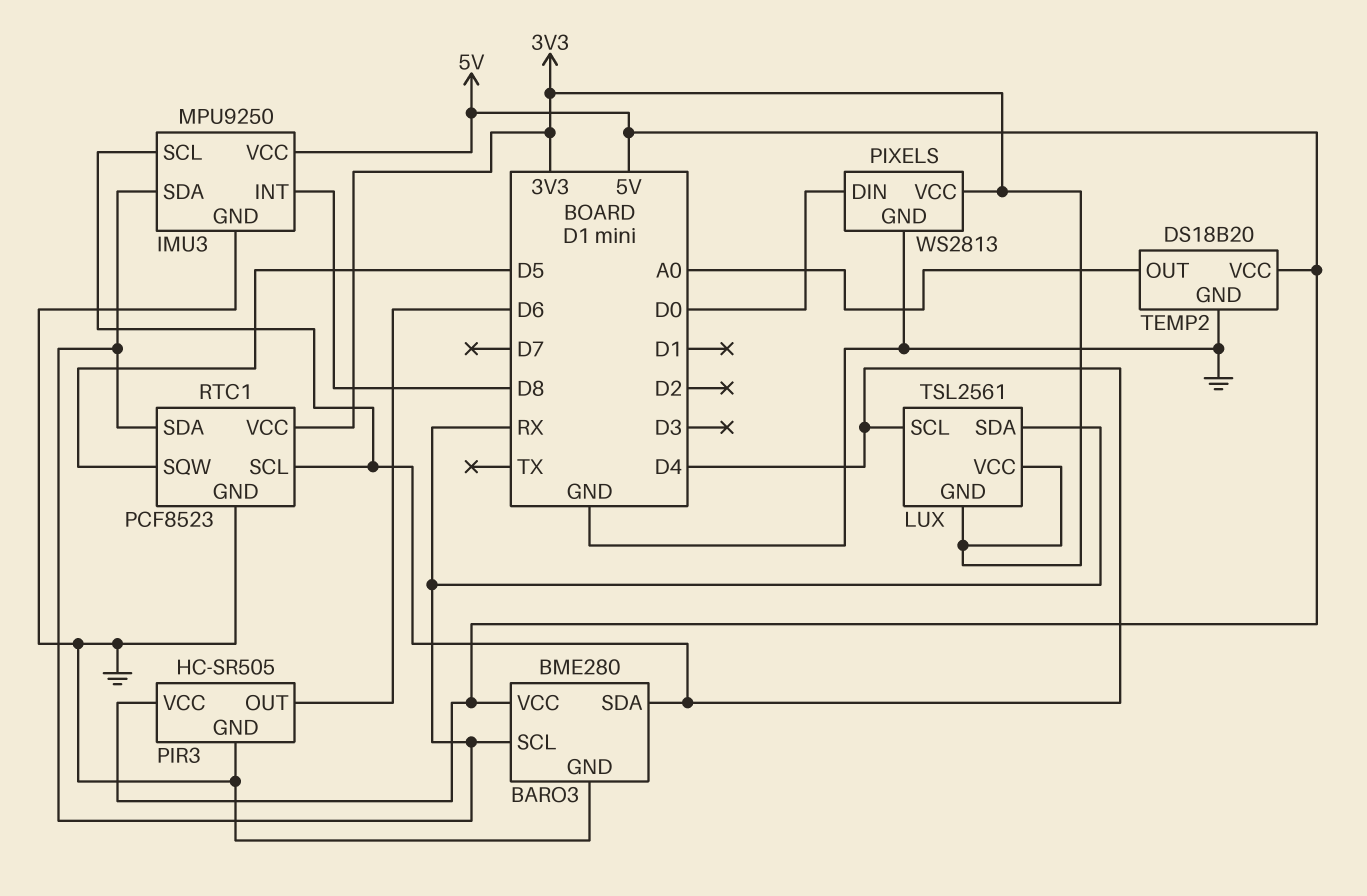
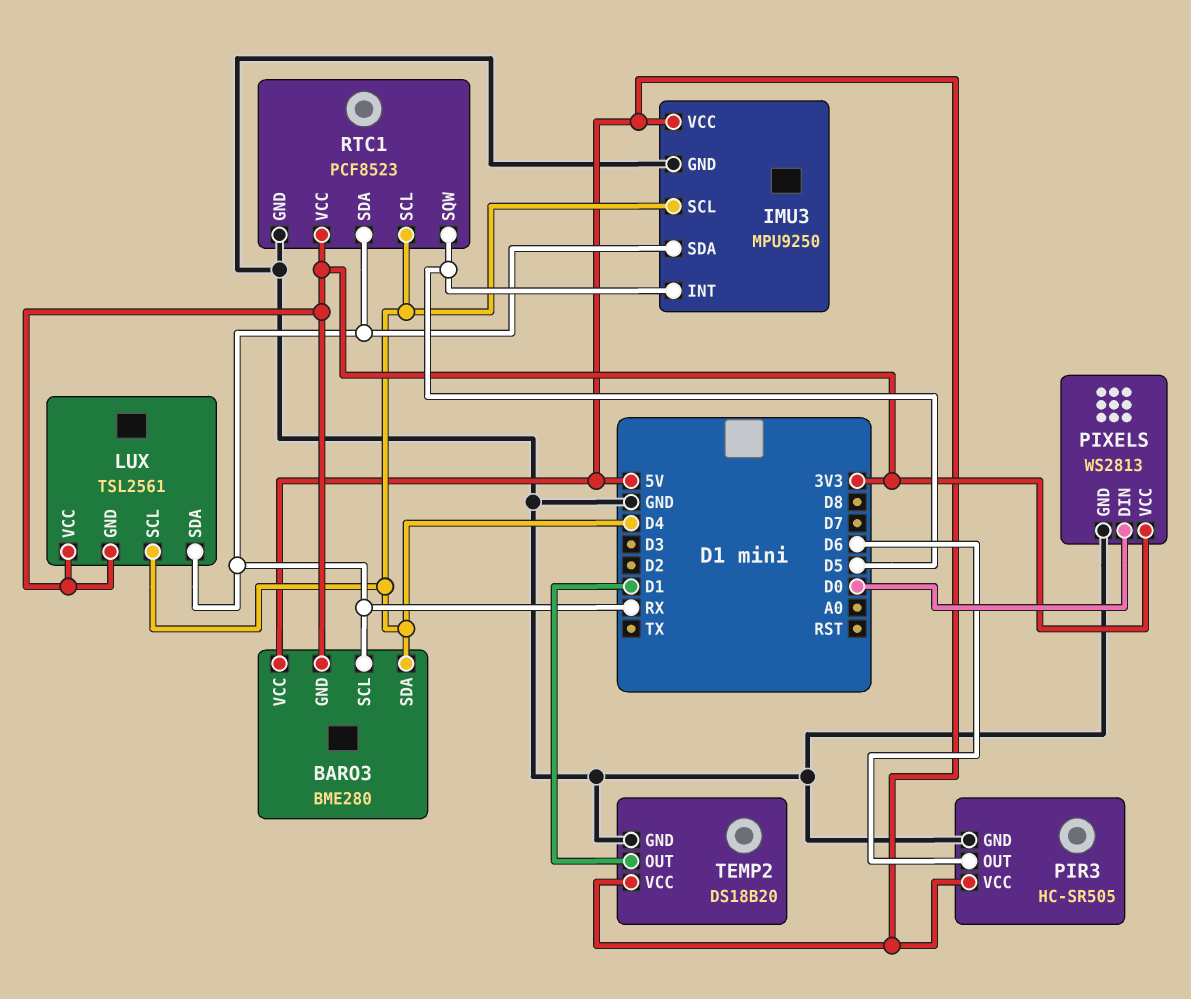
BARO3 pin GND: GND -> 3V3
IMU3 pin INT: D8 -> D5
TEMP2 pin OUT: A0 -> D1

